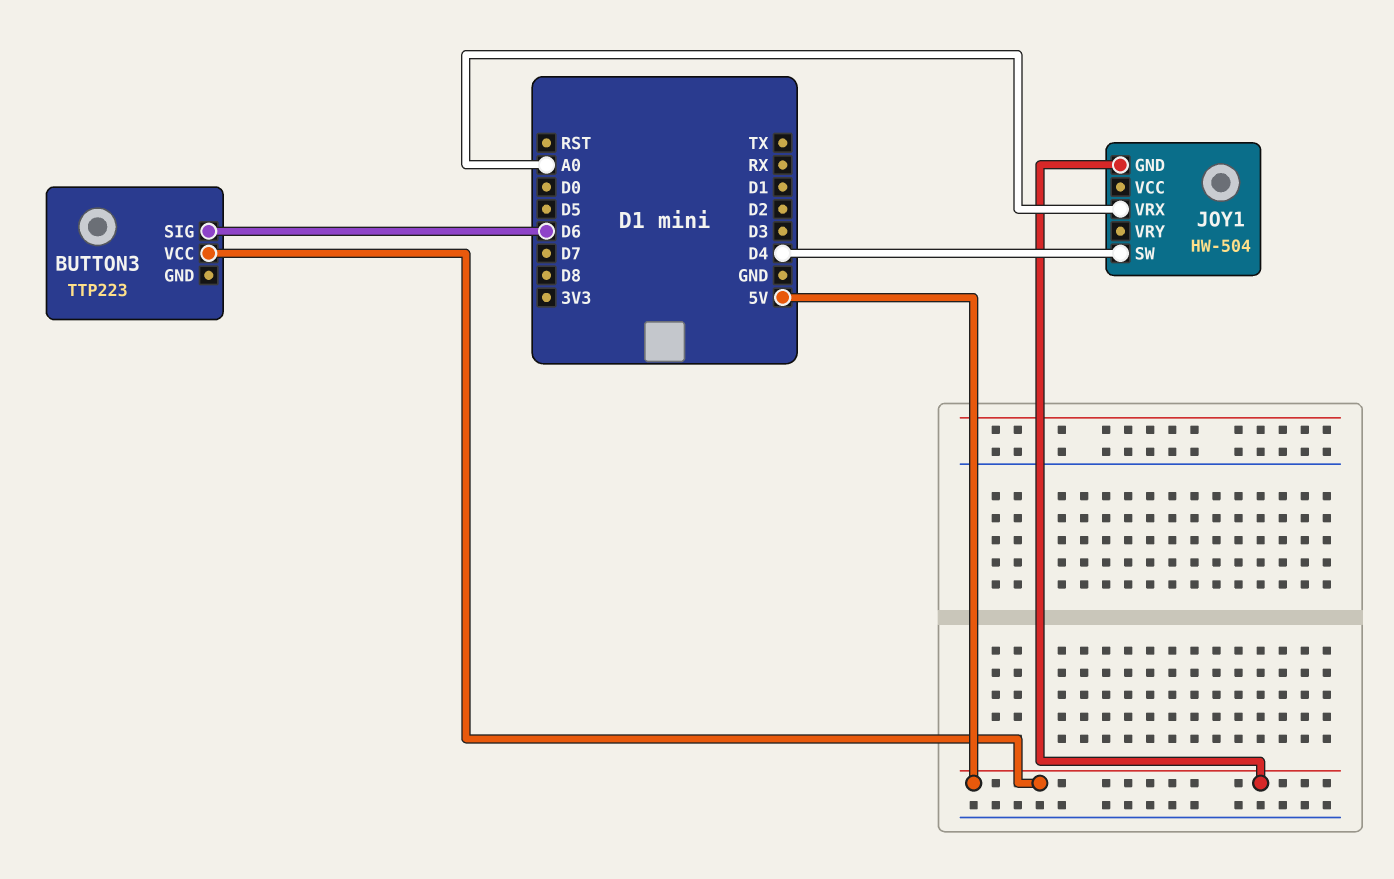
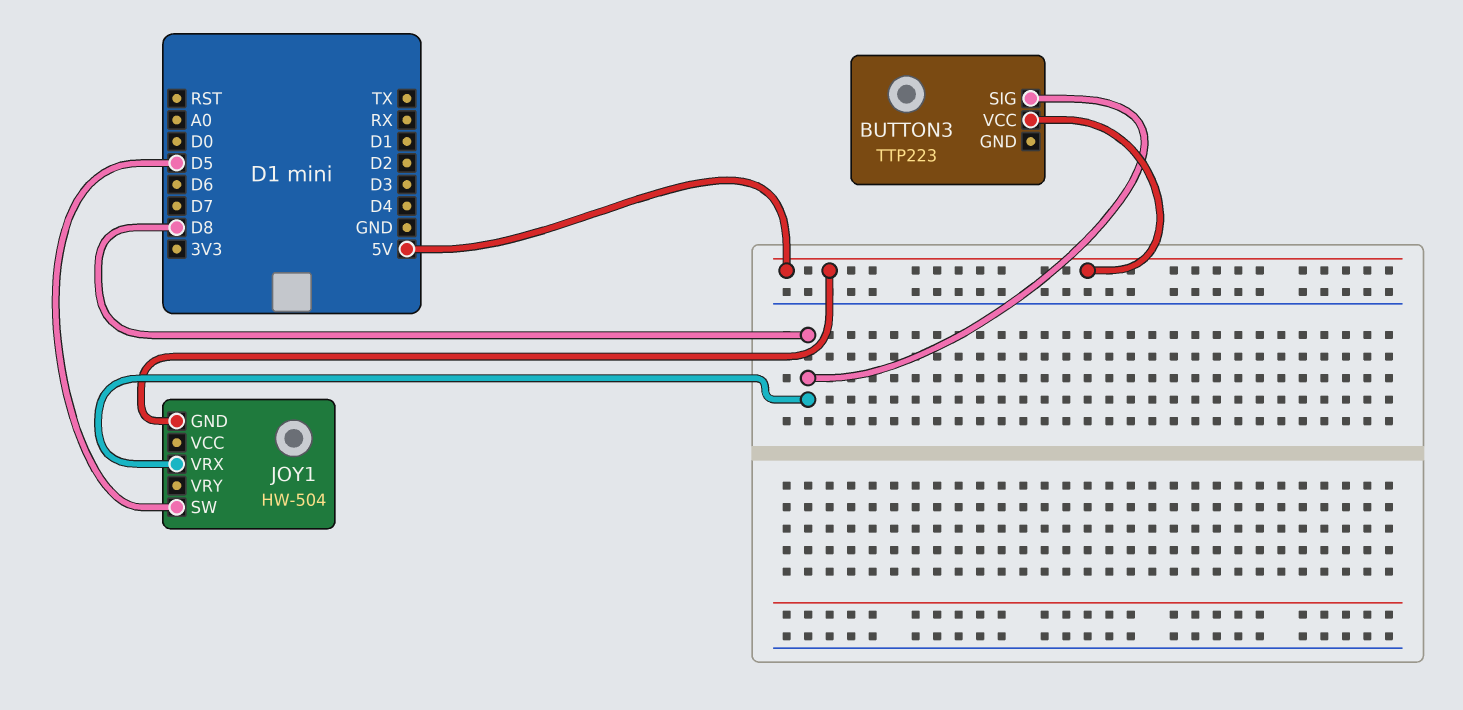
BUTTON3 pin SIG: D6 -> D8
JOY1 pin SW: D4 -> D5
JOY1 pin VRX: A0 -> D8

